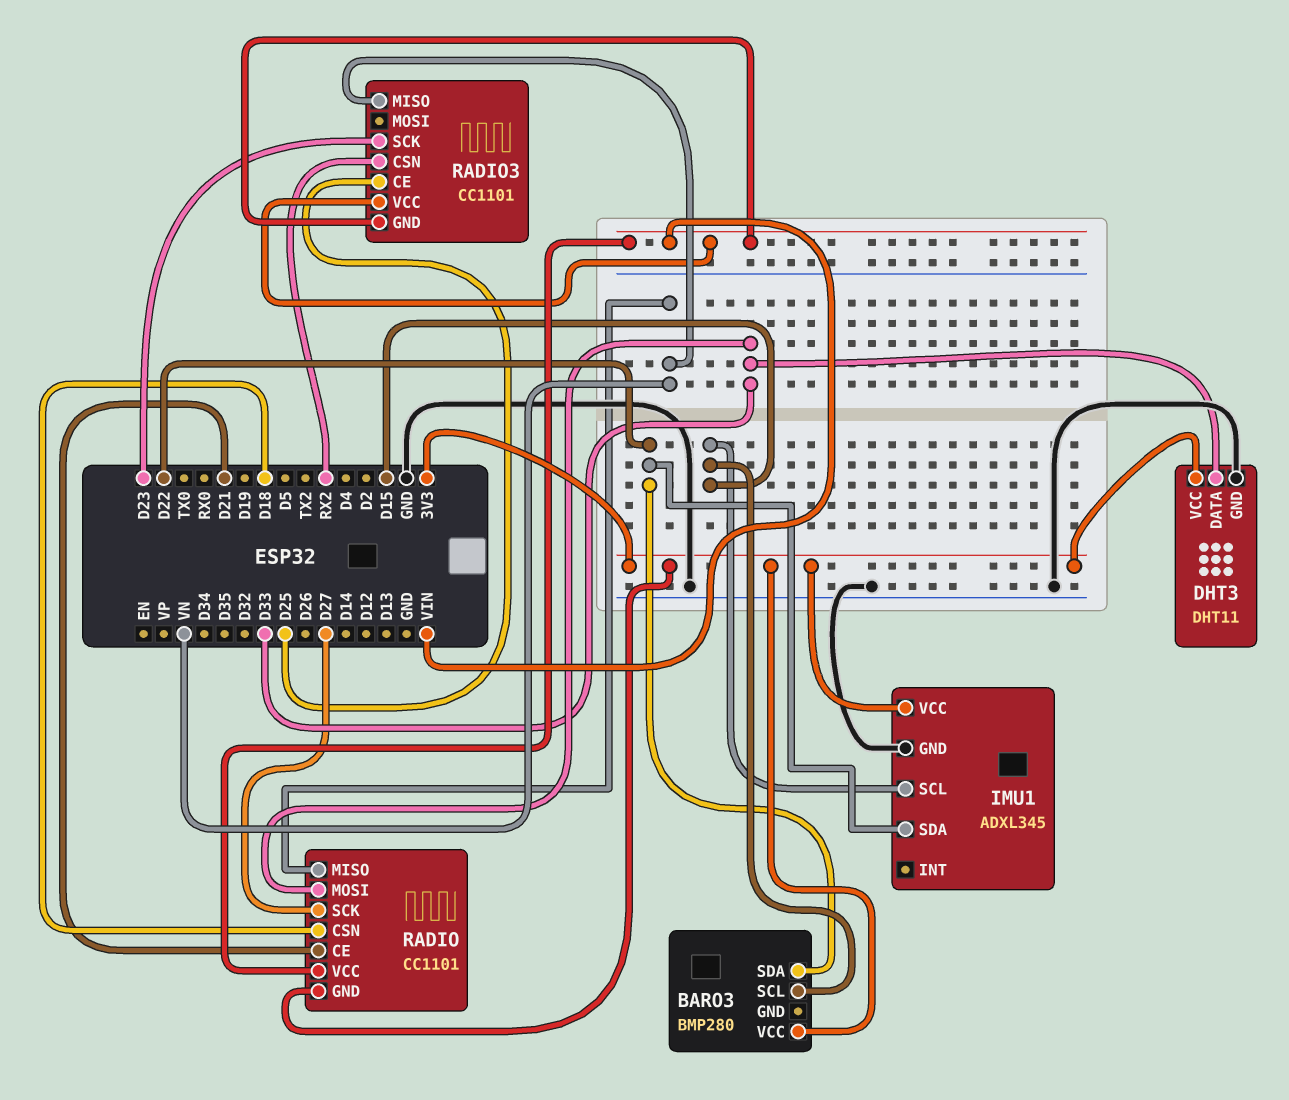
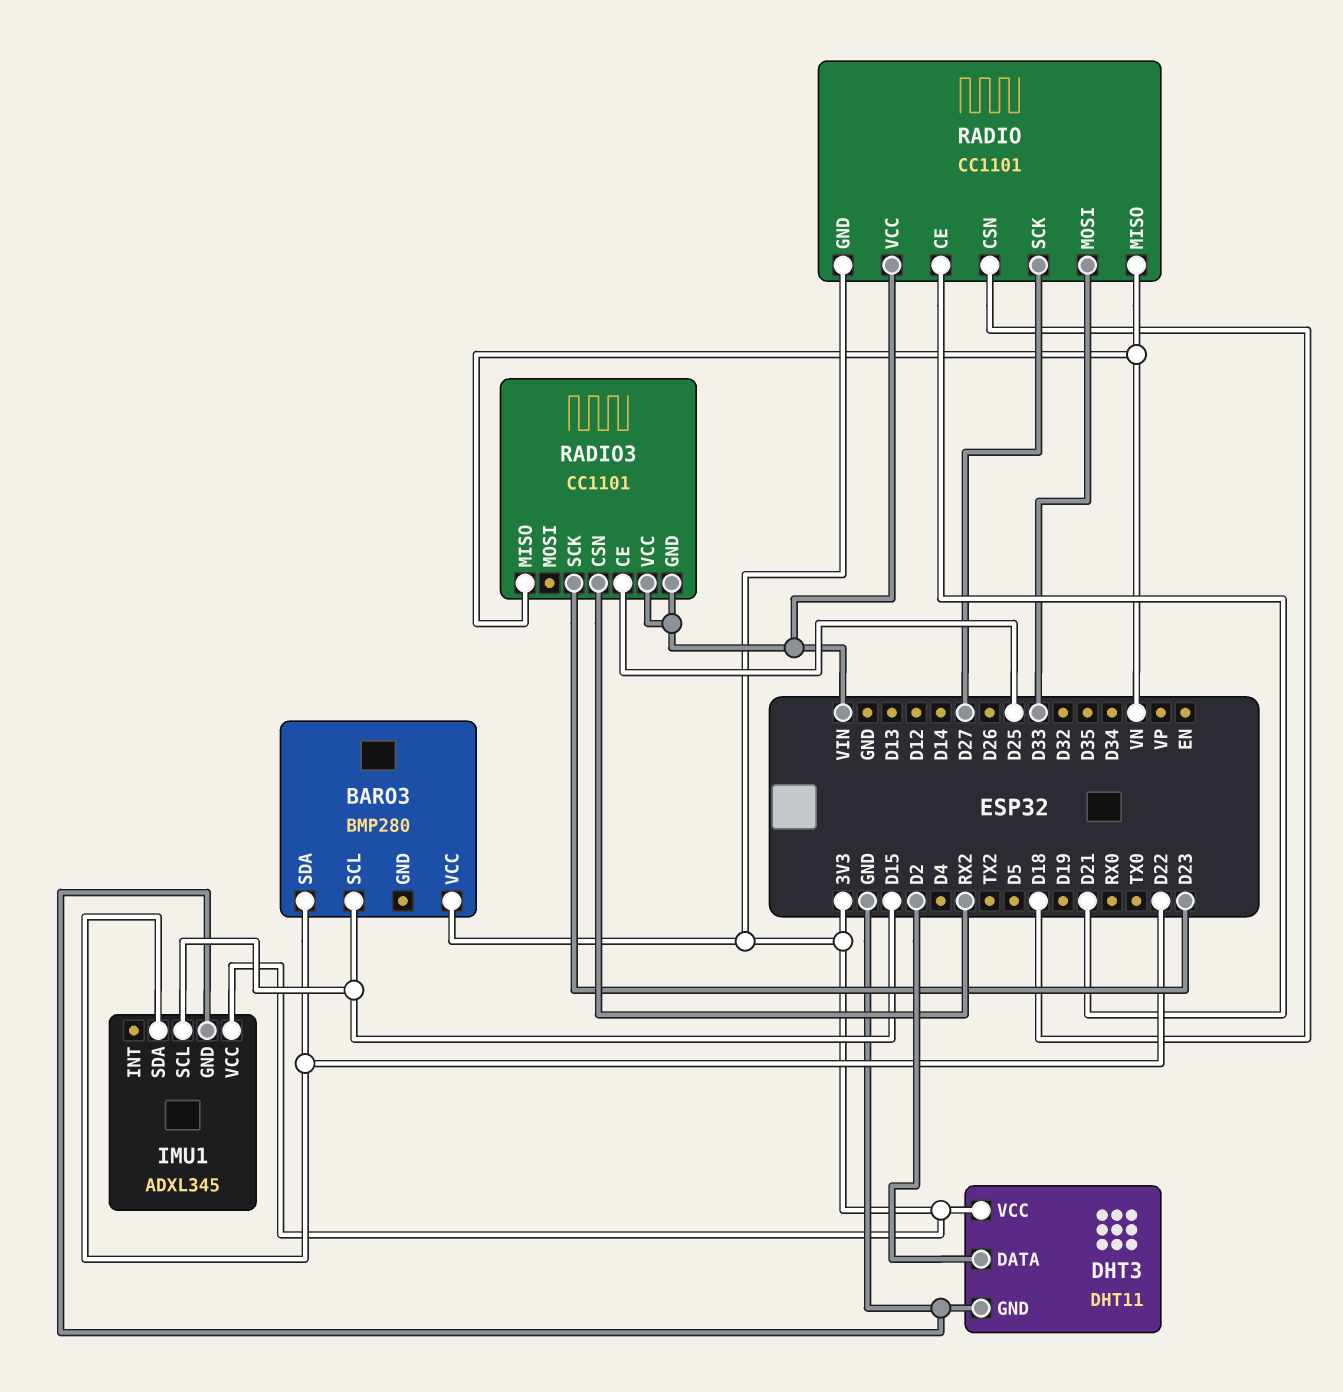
DHT3 pin DATA: D33 -> D2

